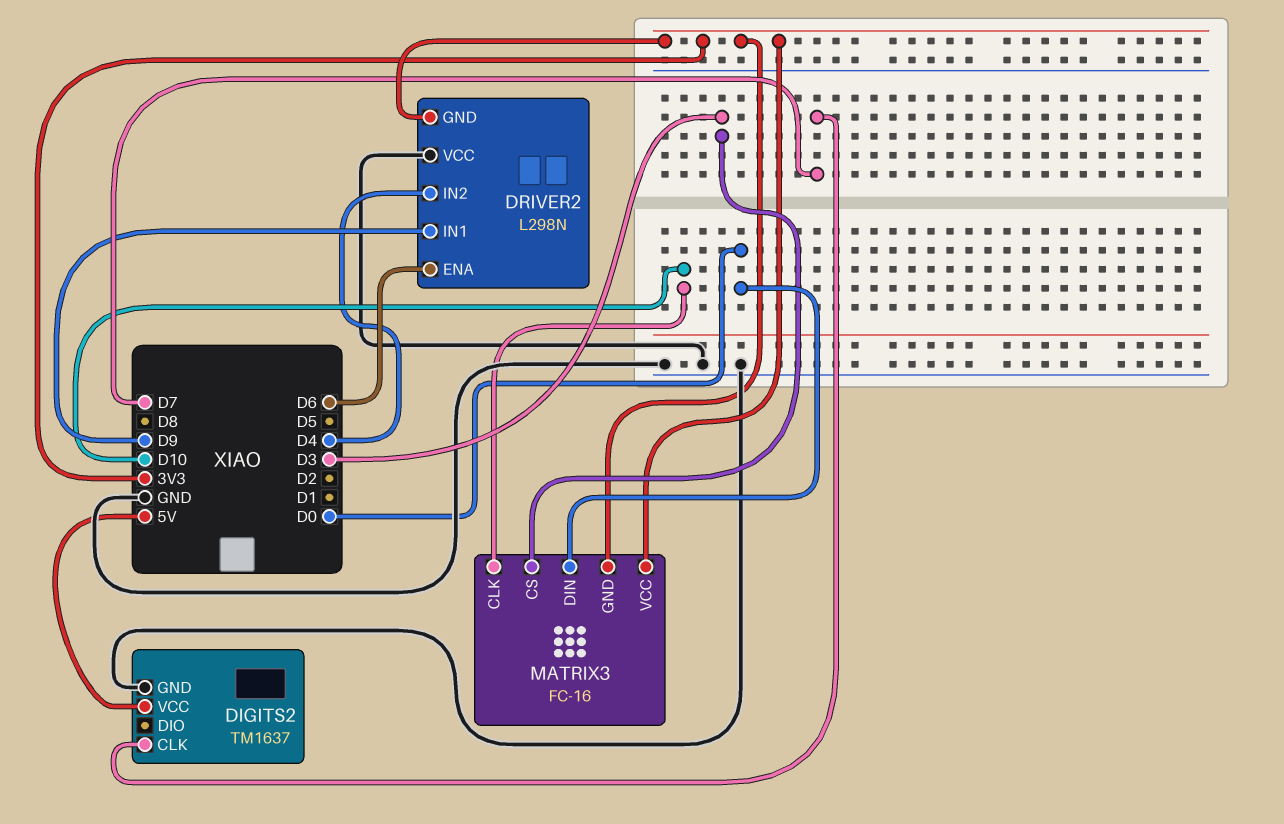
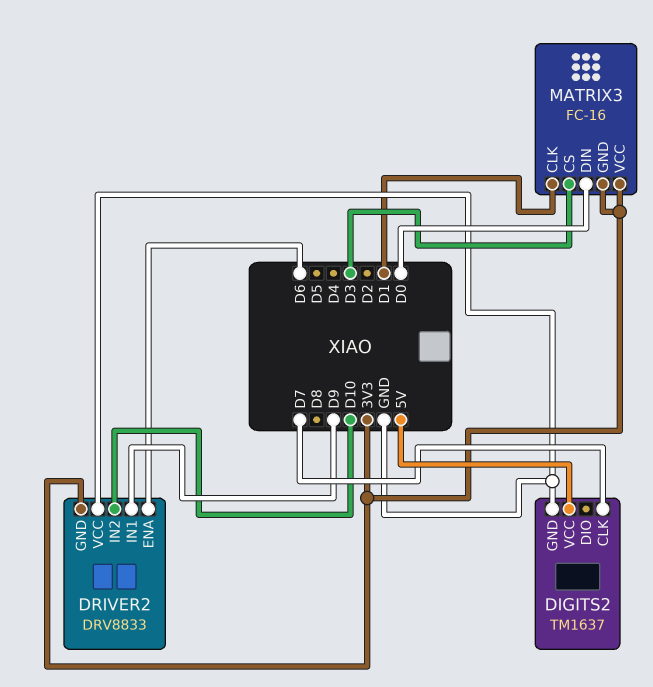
DRIVER2: L298N -> DRV8833
DRIVER2 pin IN2: D4 -> D10
MATRIX3 pin CLK: D10 -> D1

